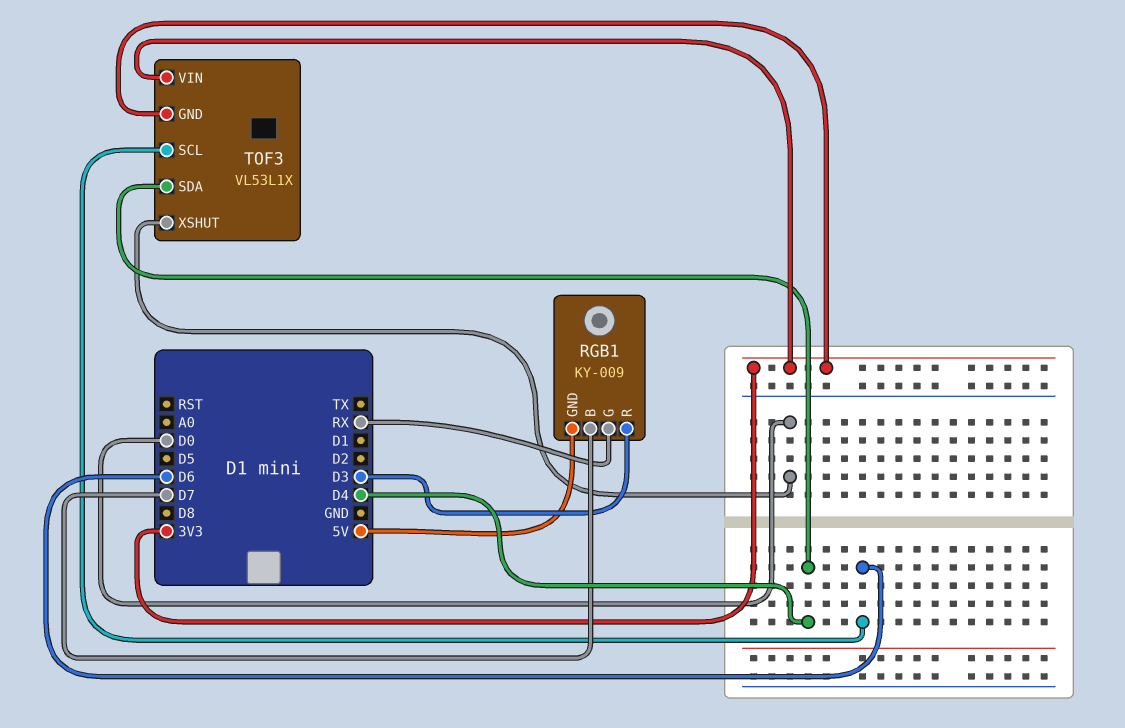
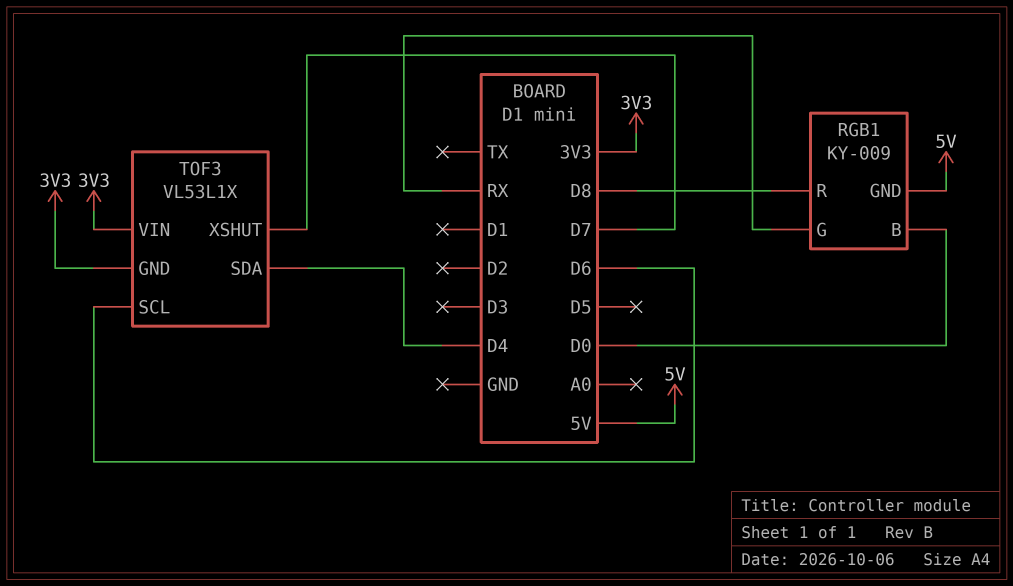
RGB1 pin B: D7 -> D0
RGB1 pin R: D3 -> D8
TOF3 pin XSHUT: D0 -> D7

